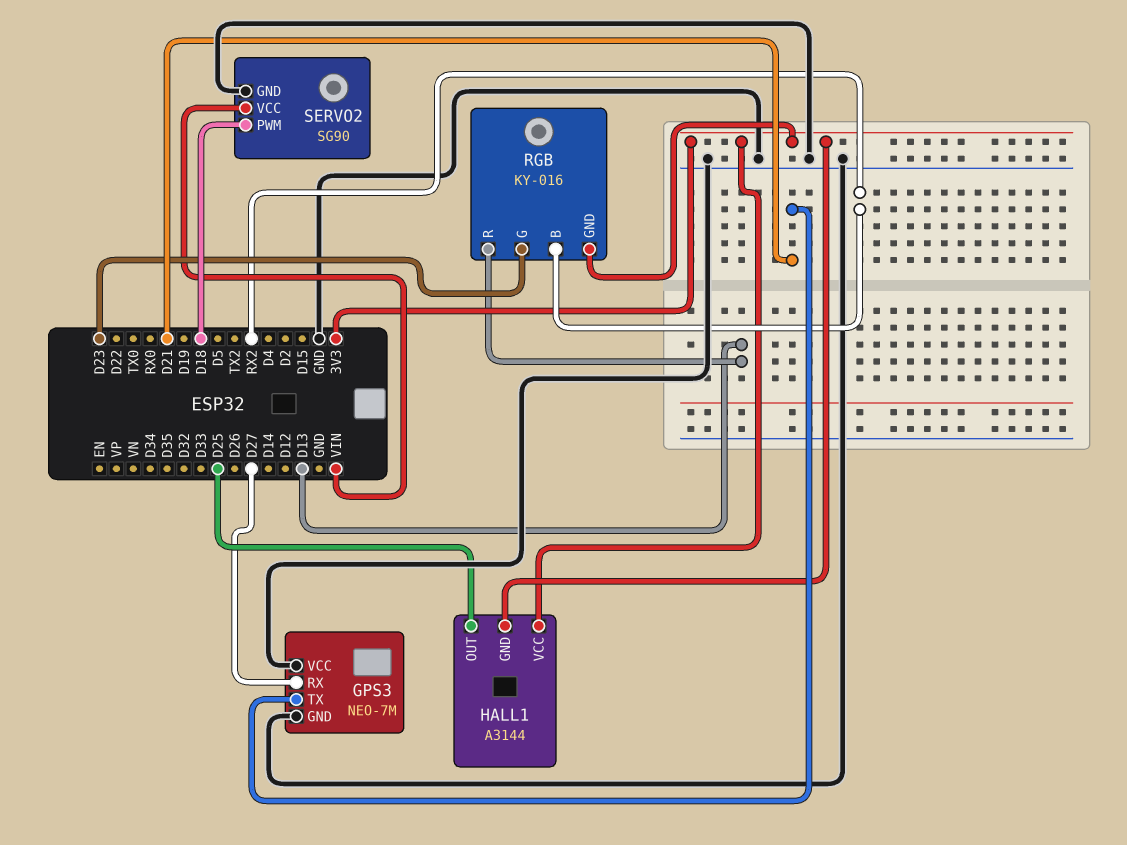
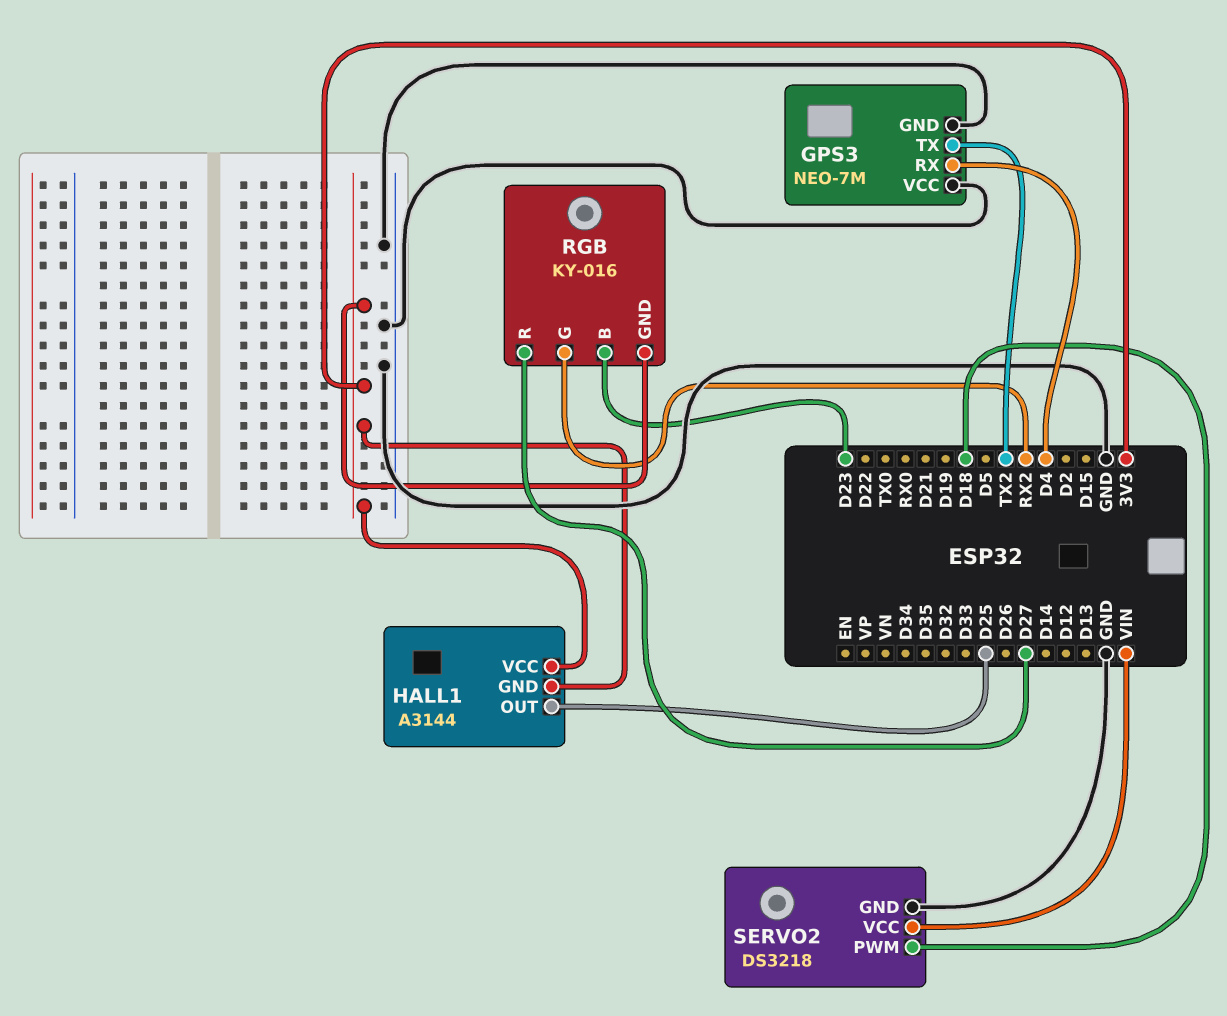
GPS3 pin RX: D27 -> D4
GPS3 pin TX: D21 -> TX2
RGB pin B: RX2 -> D23
RGB pin G: D23 -> RX2
RGB pin R: D13 -> D27
SERVO2: SG90 -> DS3218

